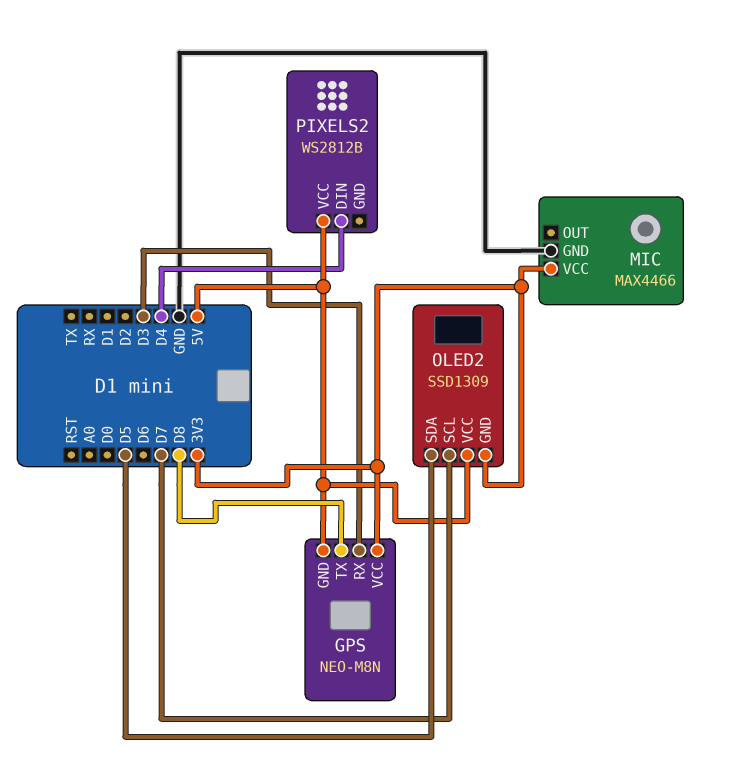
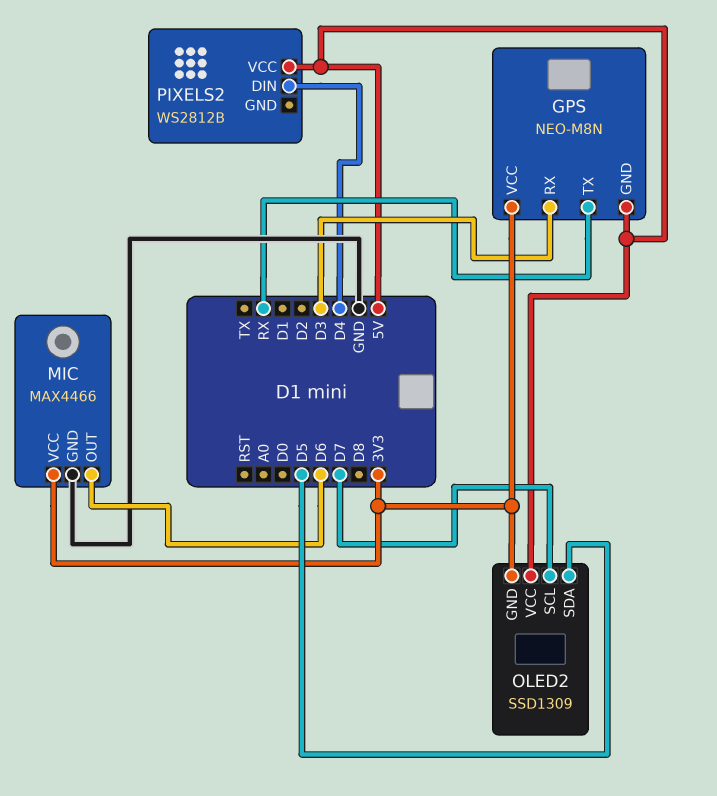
GPS pin TX: D8 -> RX
MIC pin OUT: none -> D6

